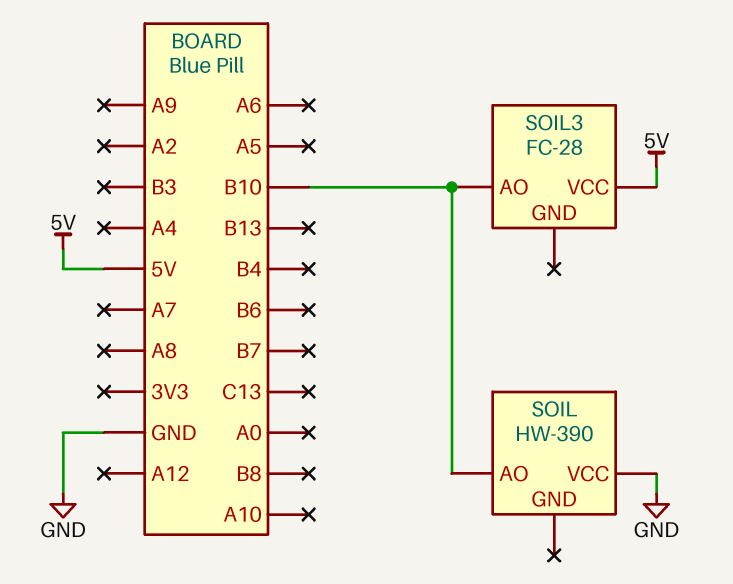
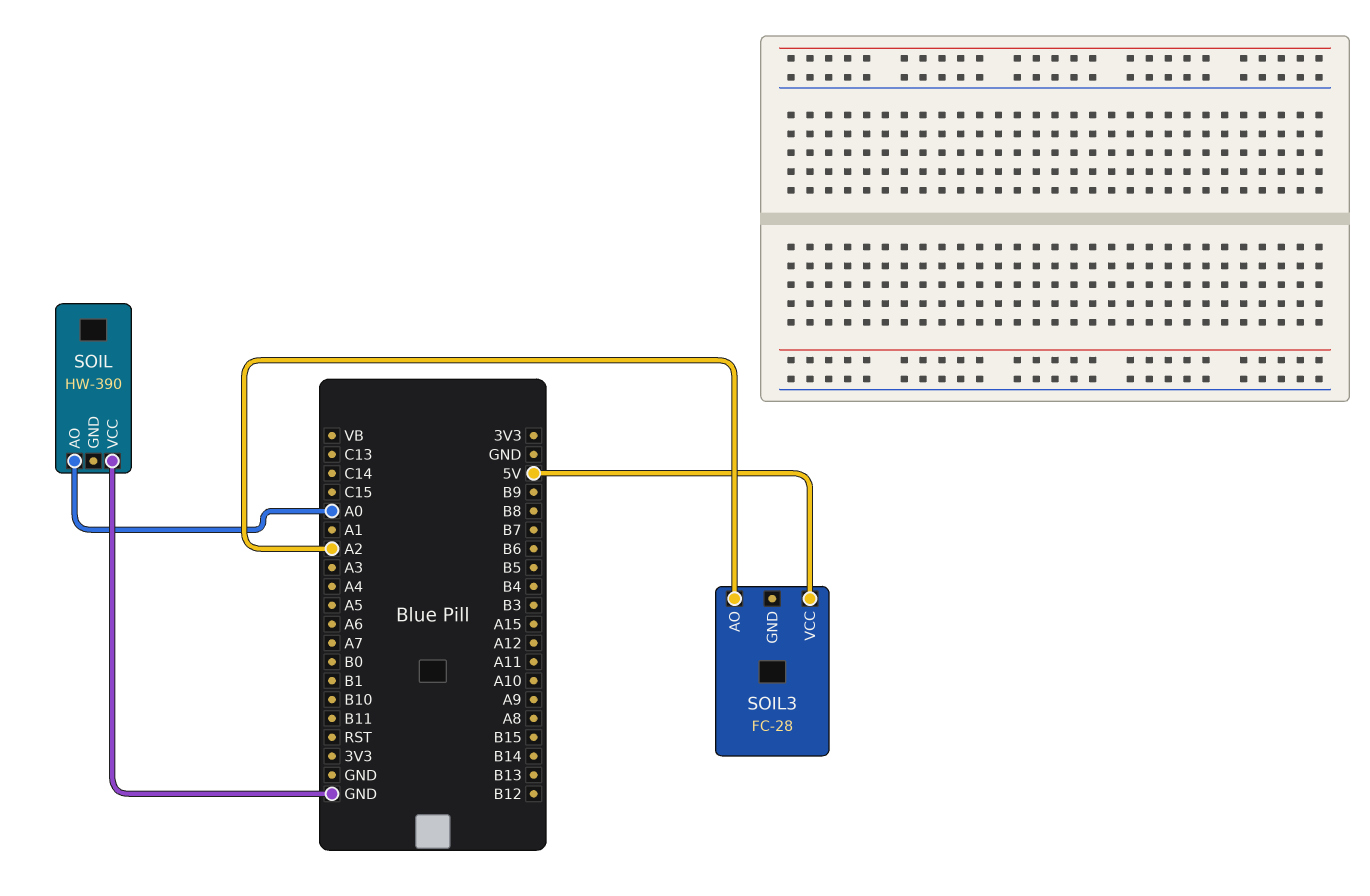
SOIL pin AO: B10 -> A0
SOIL3 pin AO: B10 -> A2

